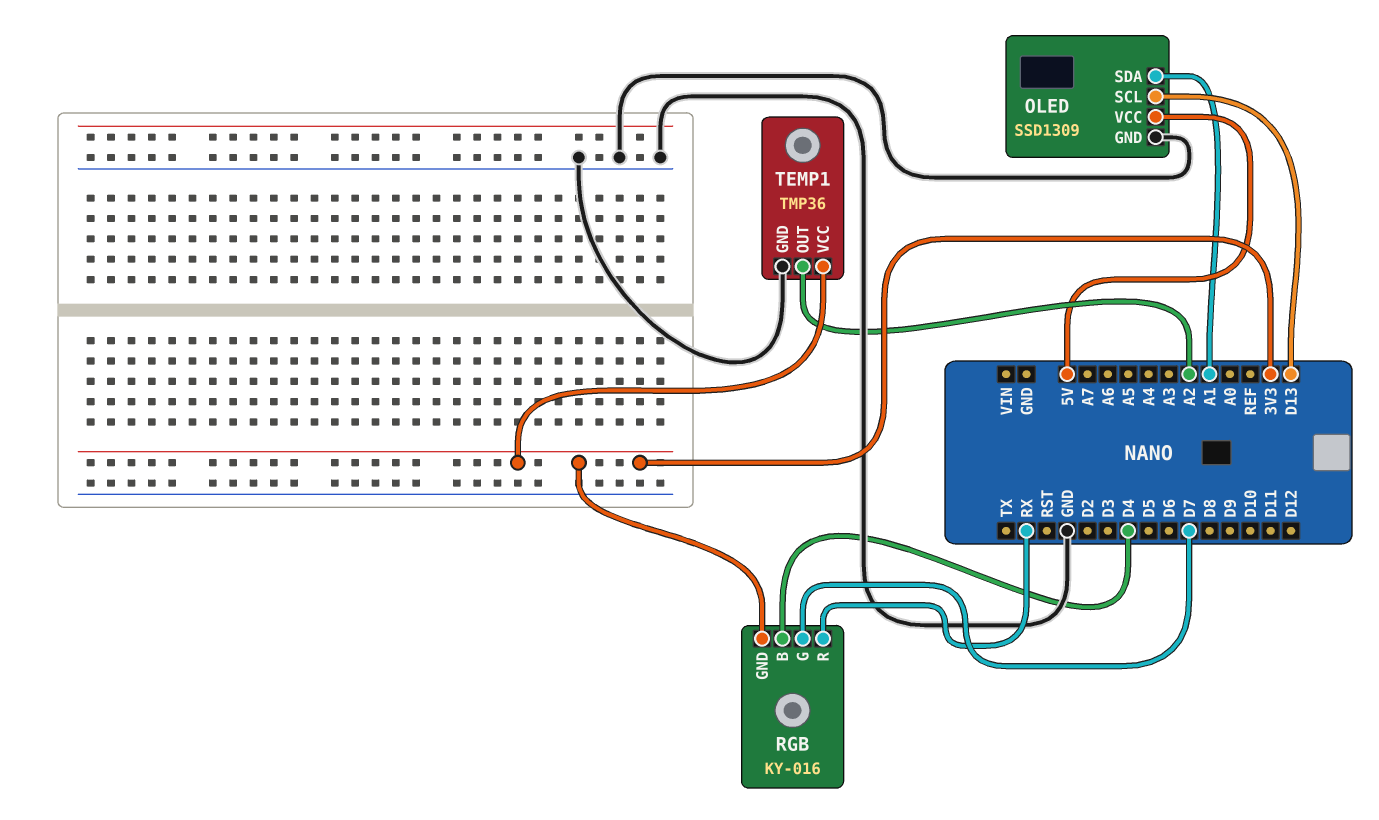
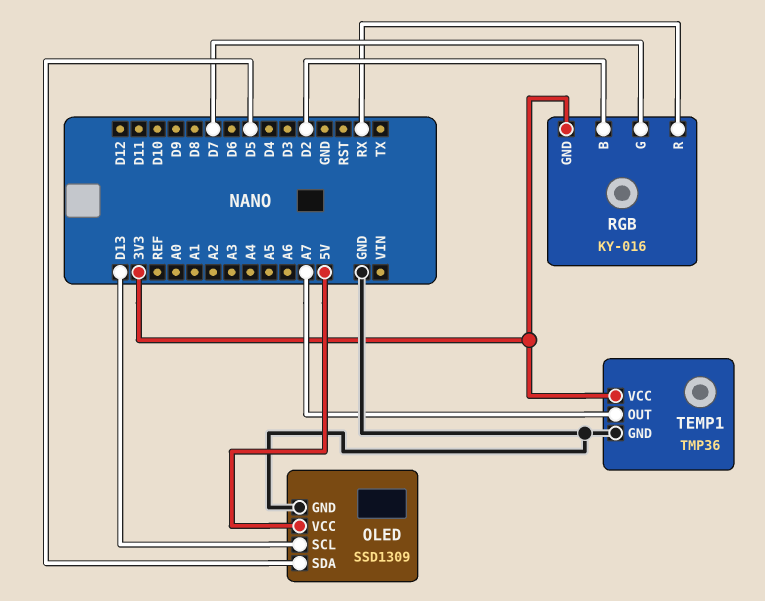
OLED pin SDA: A1 -> D5
RGB pin B: D4 -> D2
TEMP1 pin OUT: A2 -> A7

